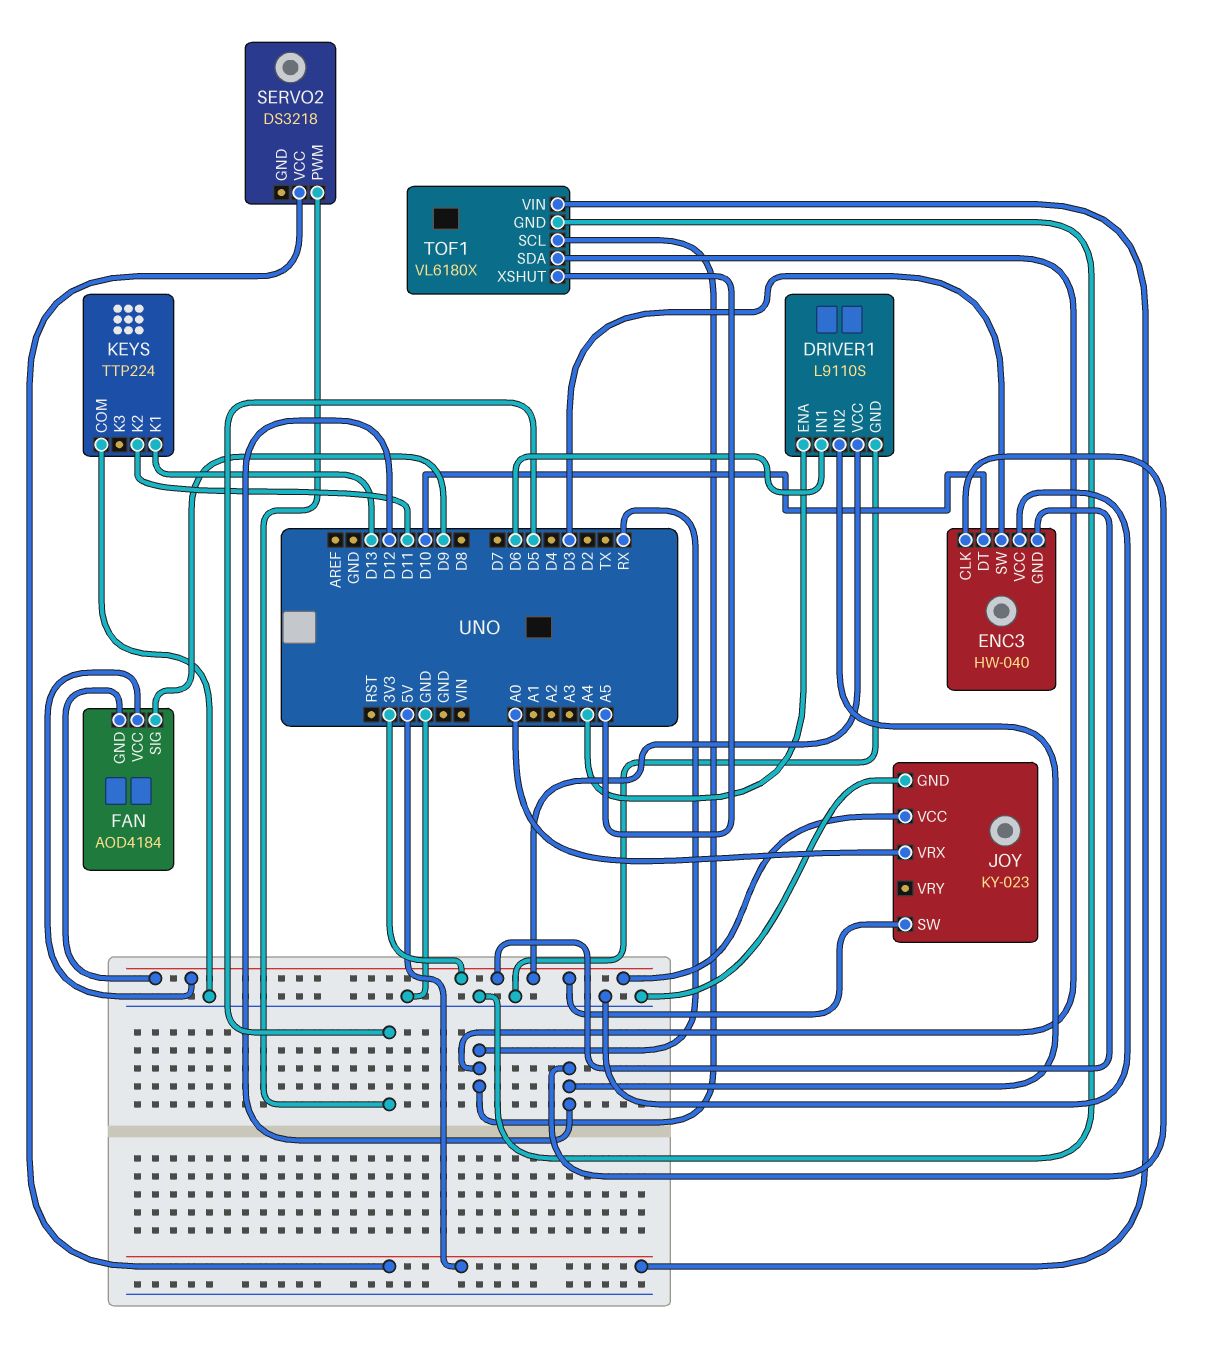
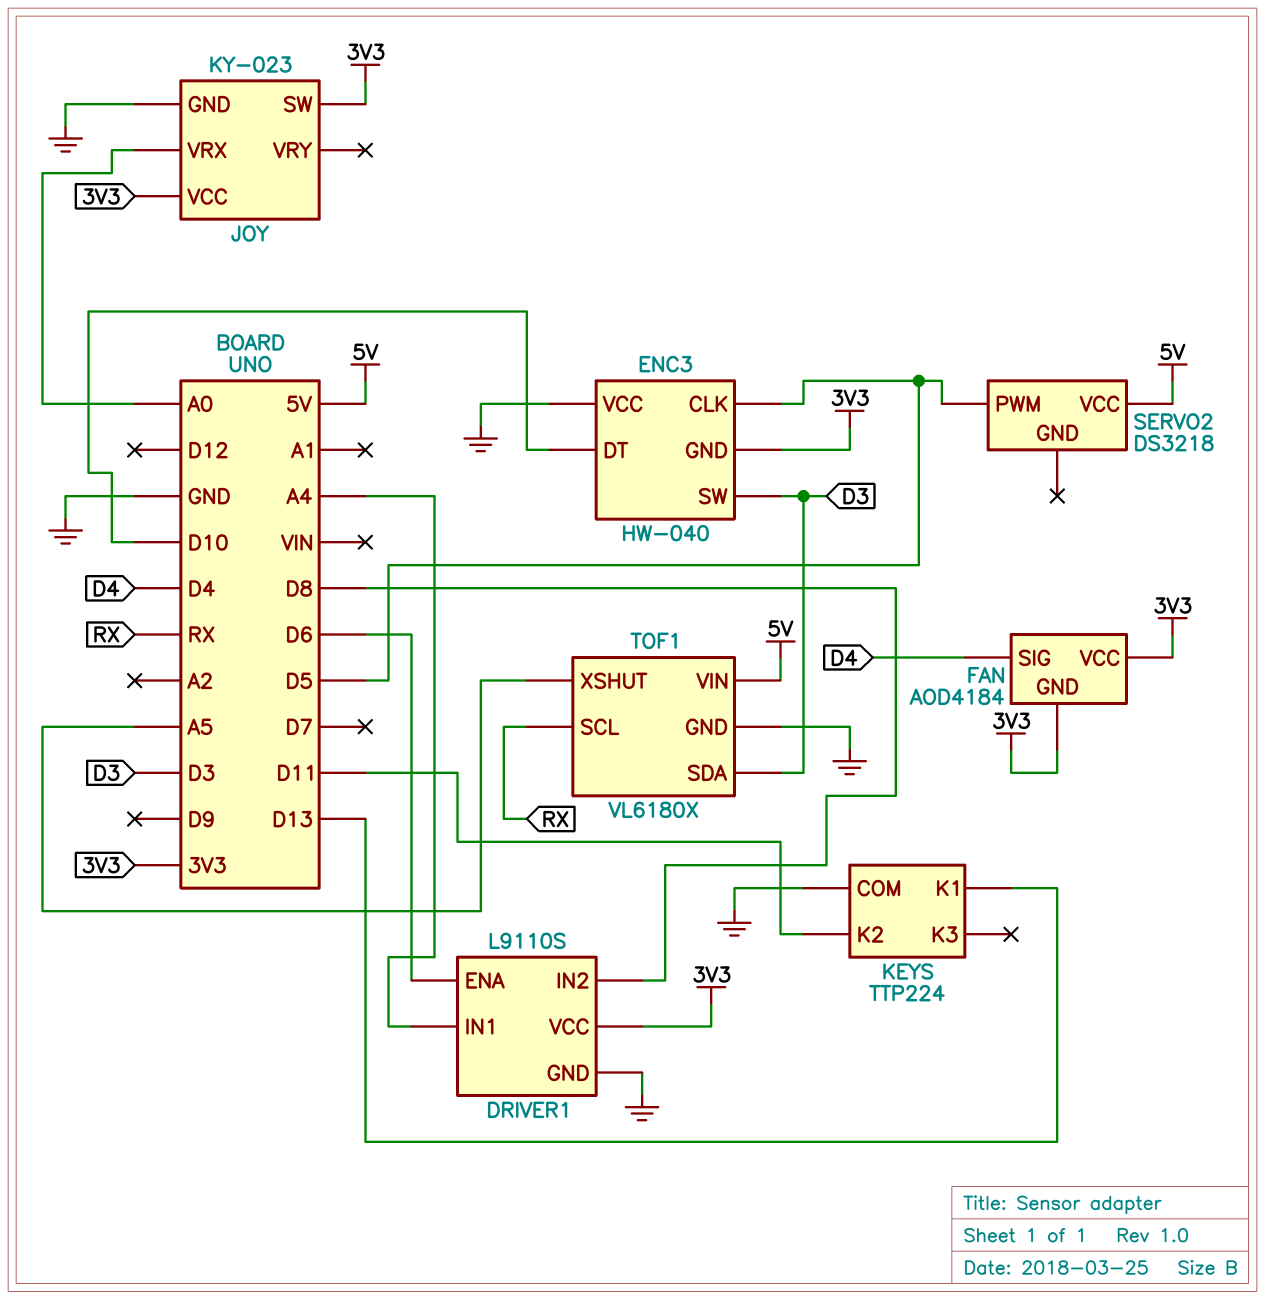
DRIVER1 pin ENA: A4 -> D6
DRIVER1 pin IN1: D6 -> A4
DRIVER1 pin IN2: D12 -> D8
ENC3 pin CLK: D12 -> D5
FAN pin SIG: D9 -> D4
TOF1 pin SDA: RX -> D3

